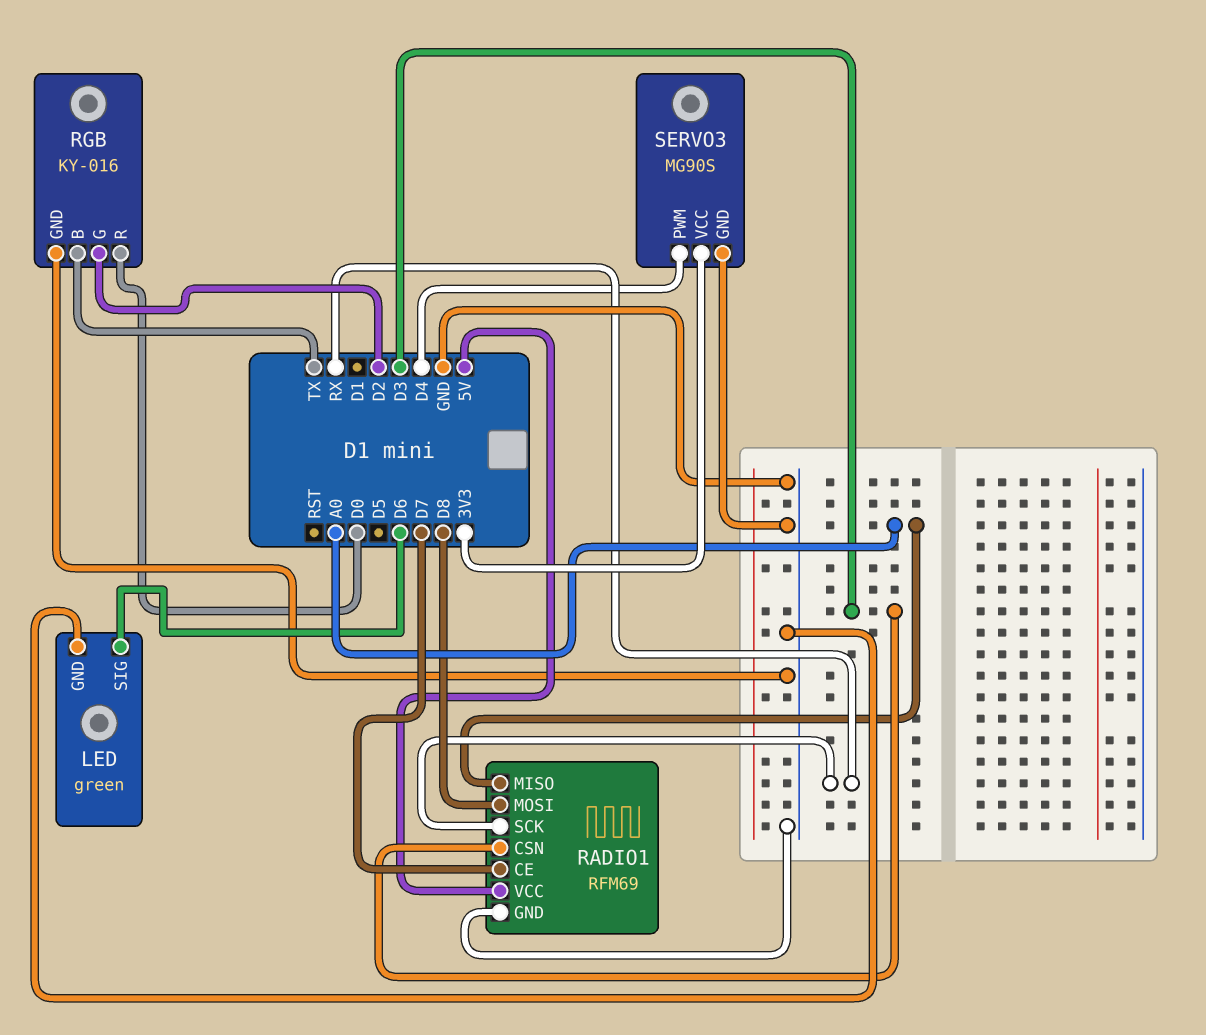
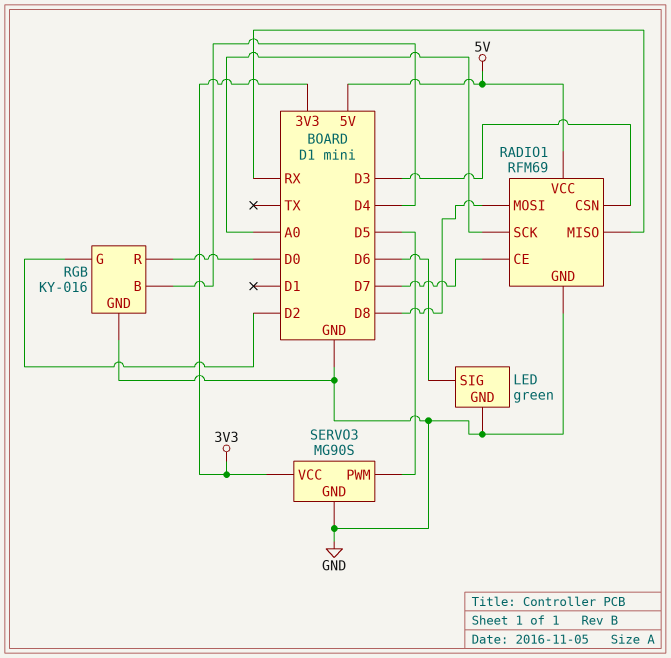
RADIO1 pin MISO: A0 -> RX
RADIO1 pin SCK: RX -> A0
RGB pin B: TX -> D4
SERVO3 pin PWM: D4 -> D5

